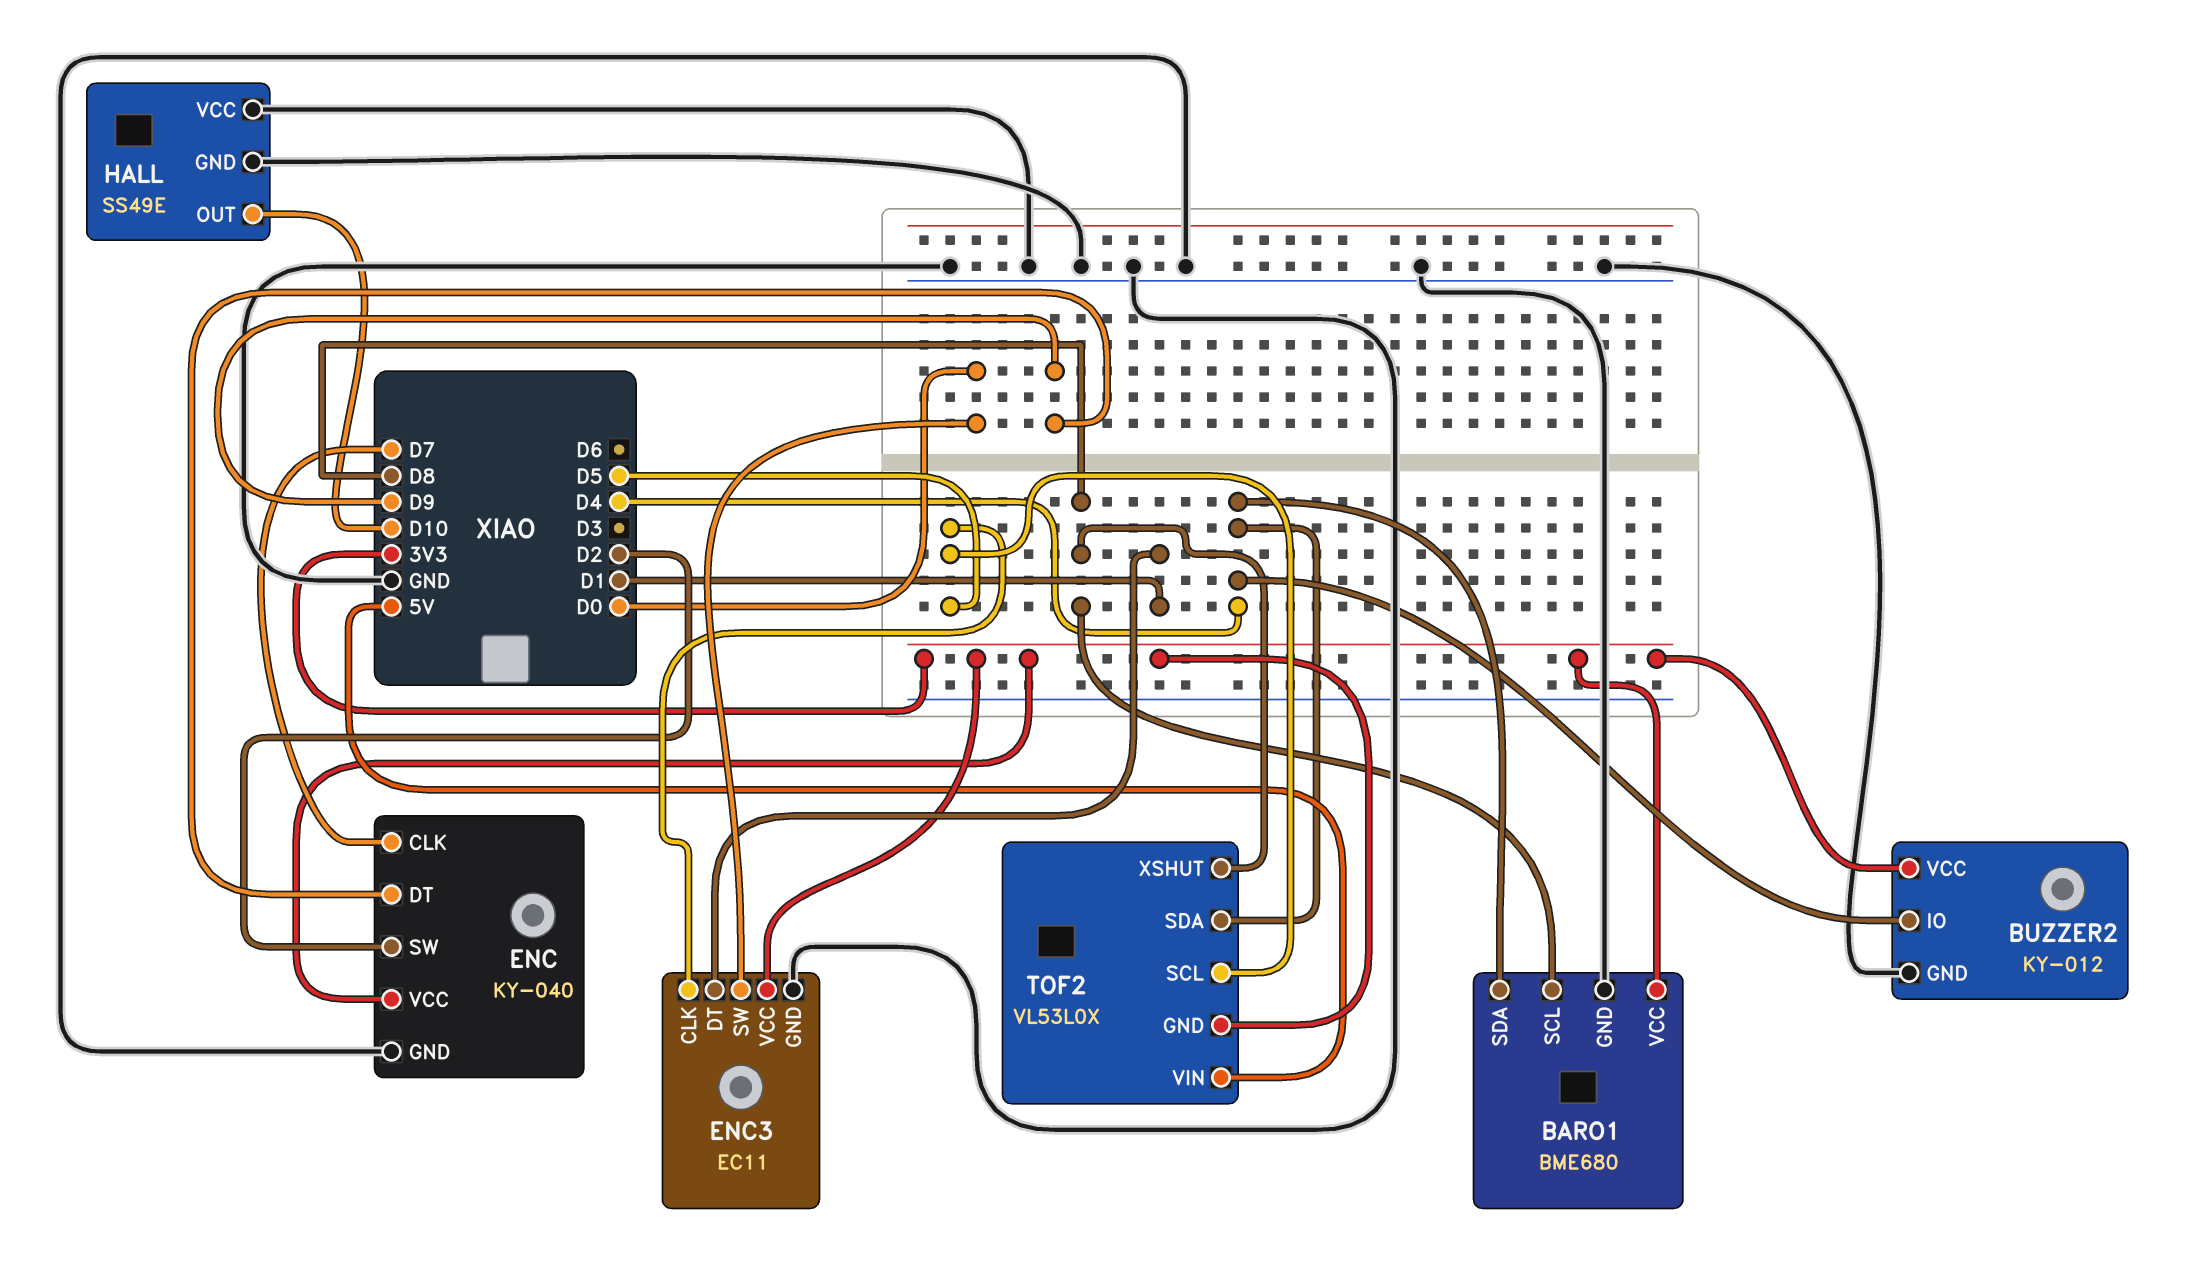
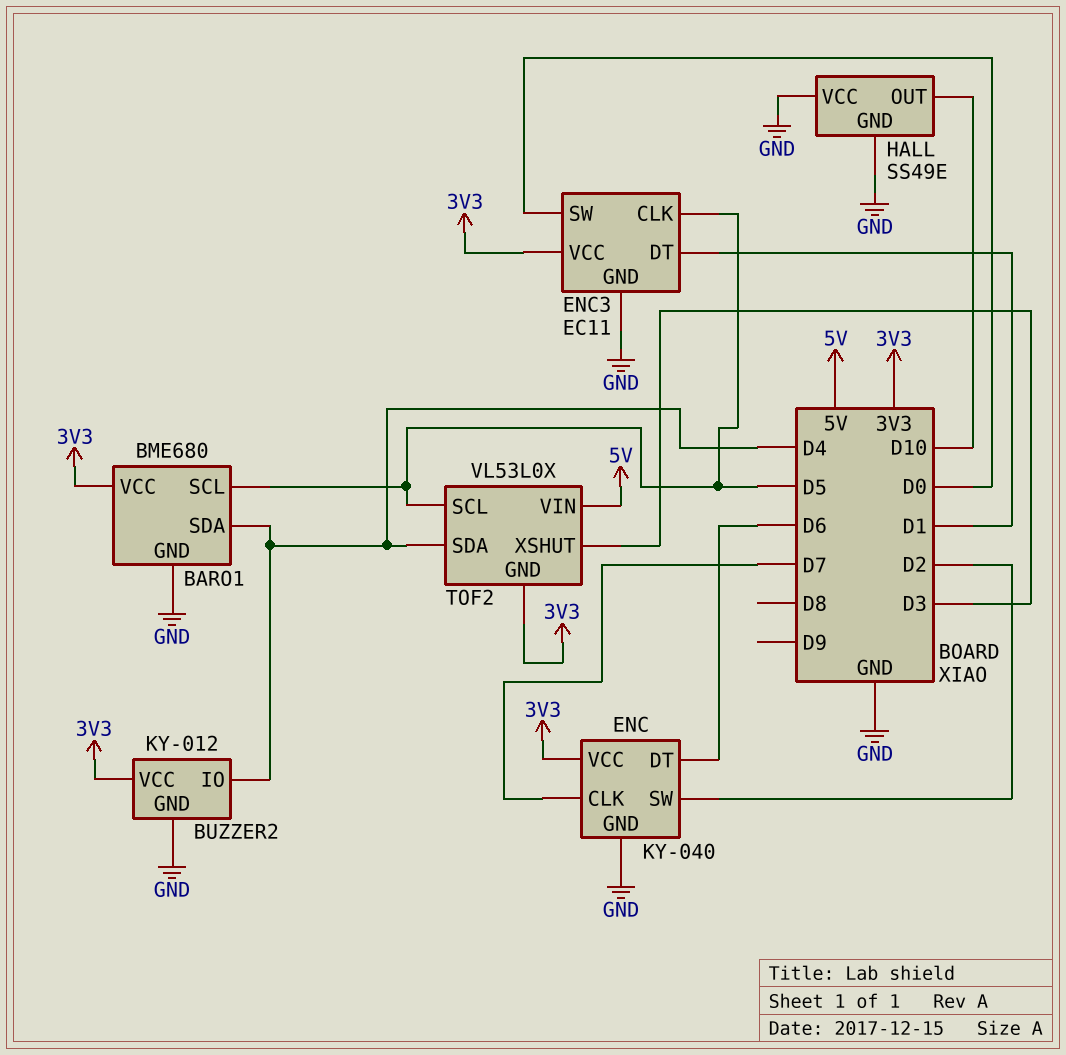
BARO1 pin SCL: D8 -> D5
ENC pin DT: D9 -> D6
TOF2 pin XSHUT: D8 -> D3

